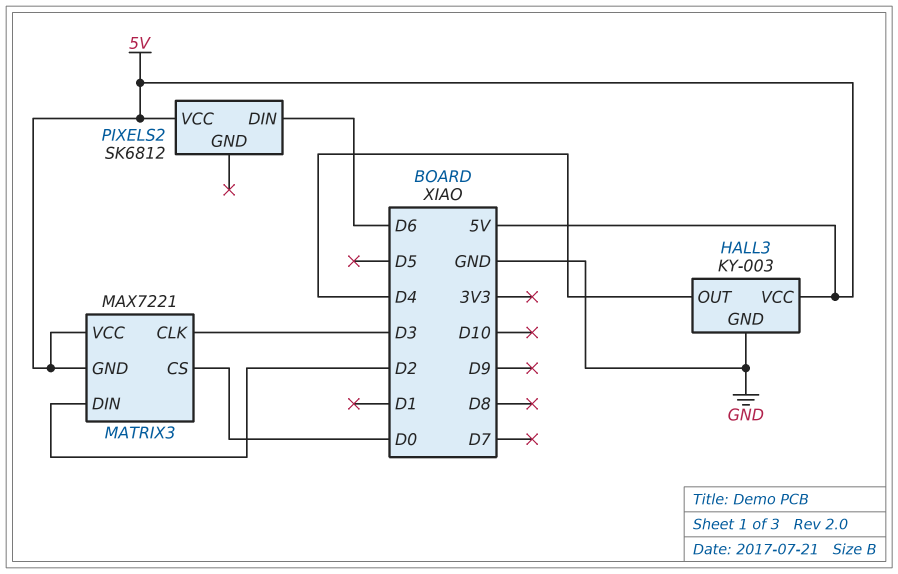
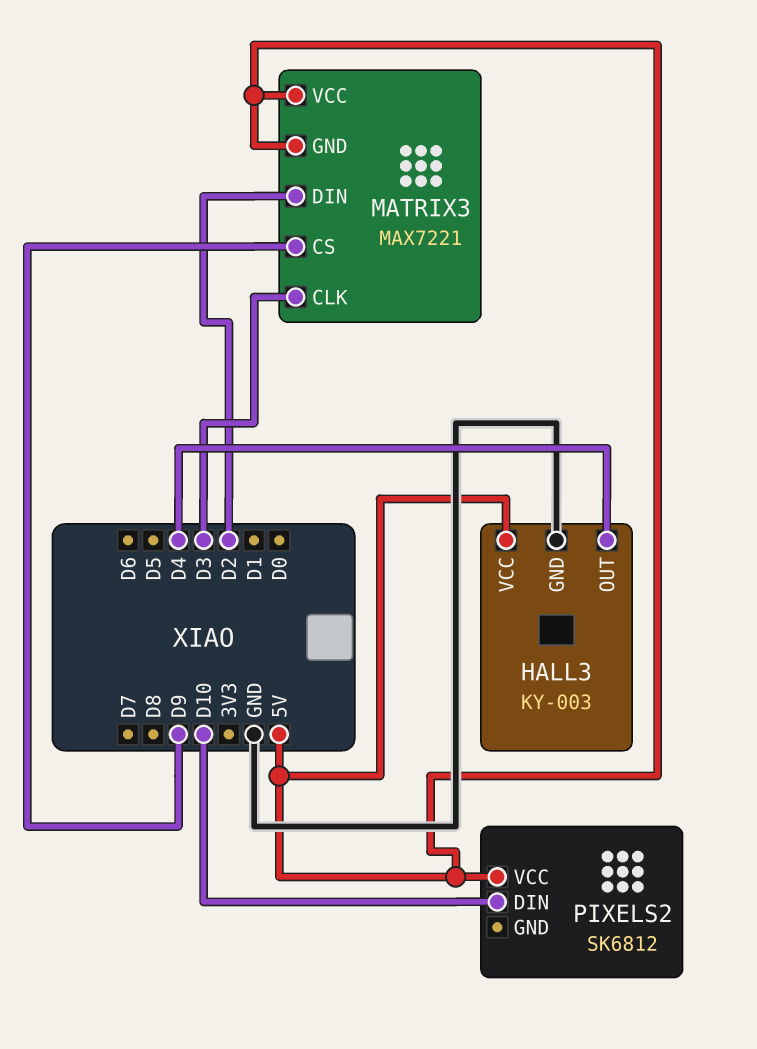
MATRIX3 pin CS: D0 -> D9
PIXELS2 pin DIN: D6 -> D10

